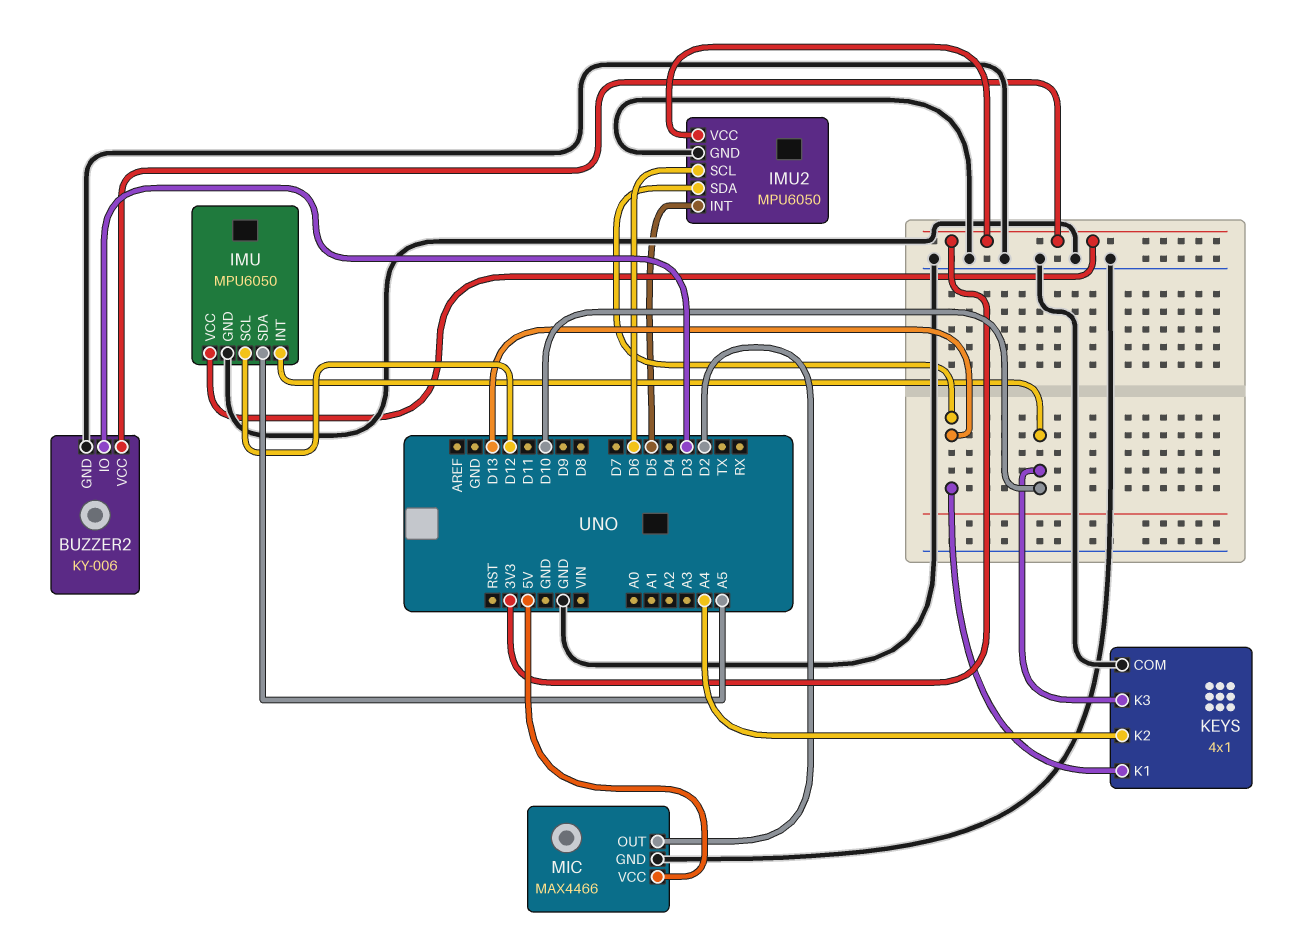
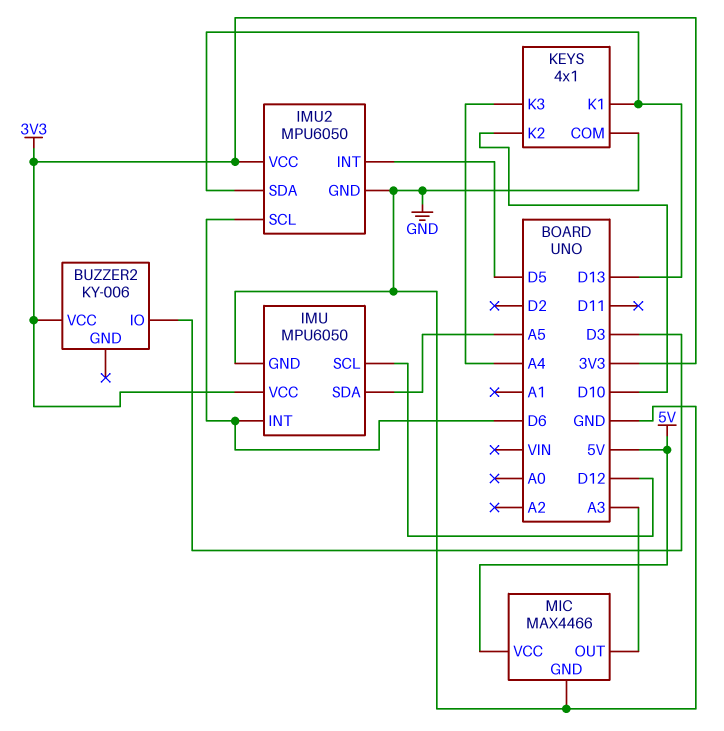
BUZZER2 pin GND: GND -> none
IMU pin INT: D10 -> D6
KEYS pin K2: A4 -> D10
KEYS pin K3: D10 -> A4
MIC pin OUT: D2 -> A3

